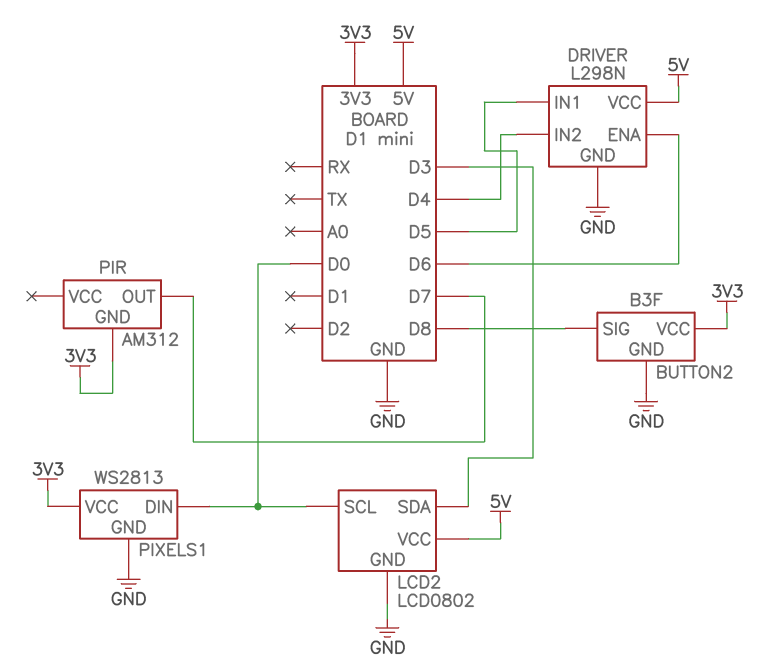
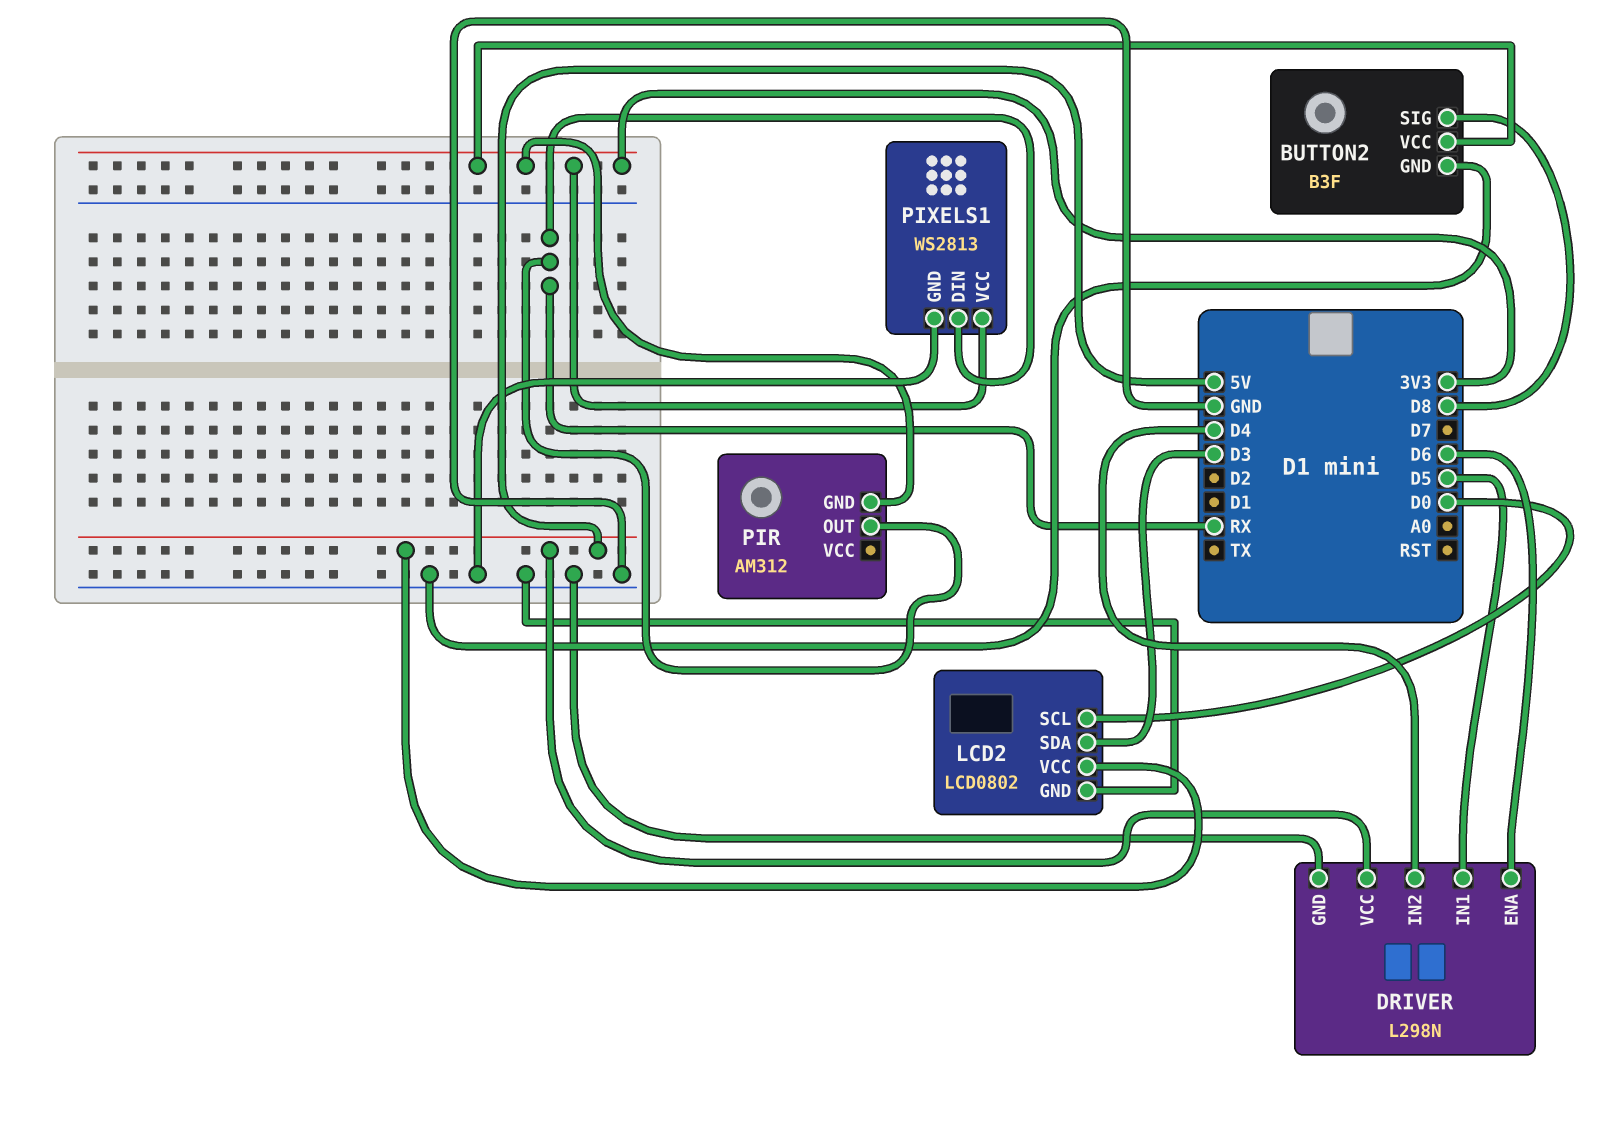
PIR pin OUT: D7 -> RX
PIXELS1 pin DIN: D0 -> RX

